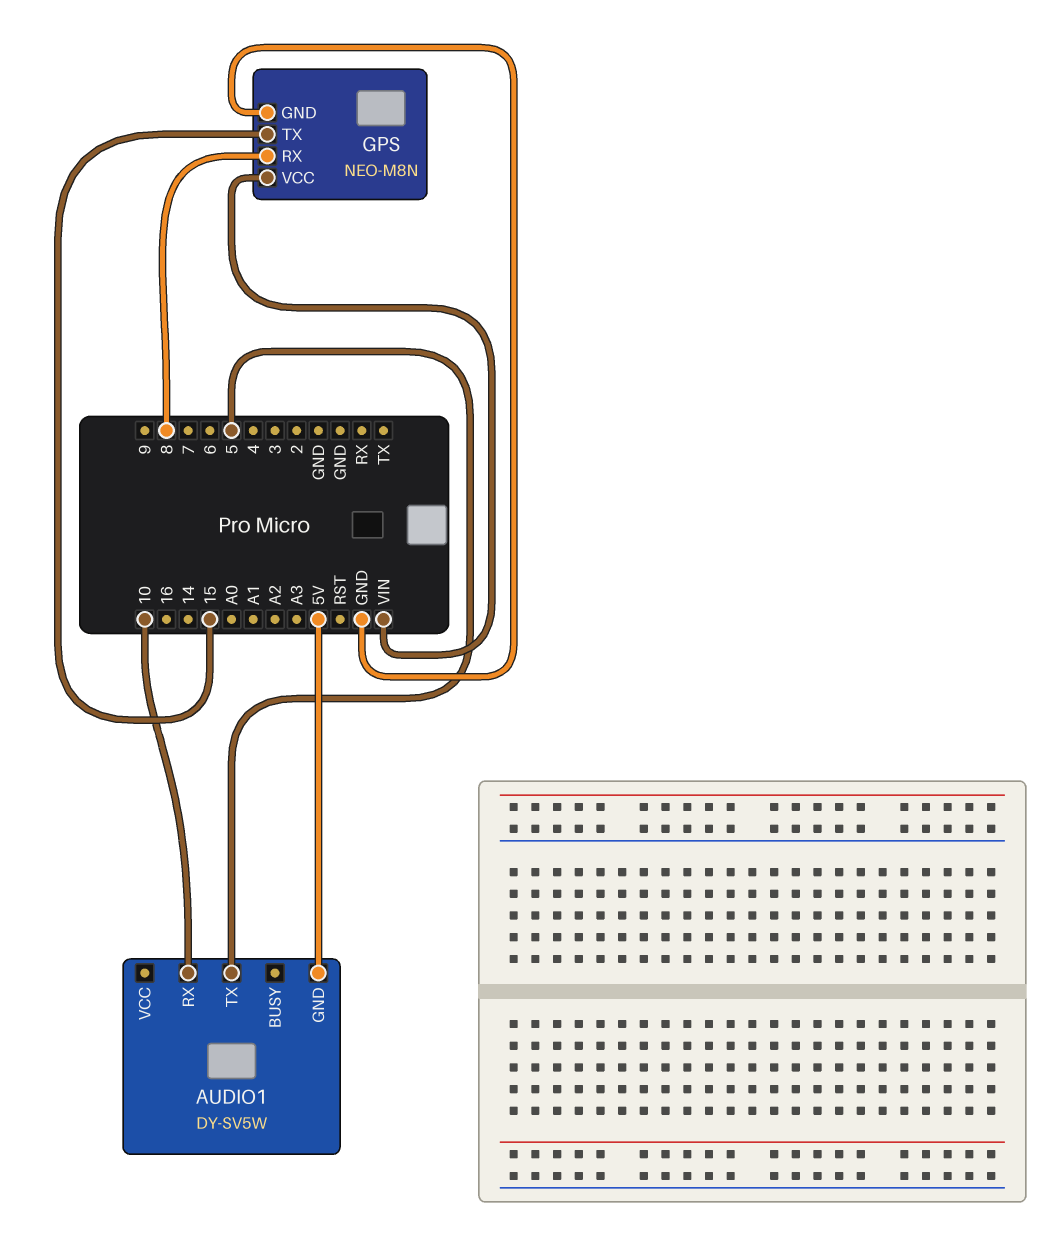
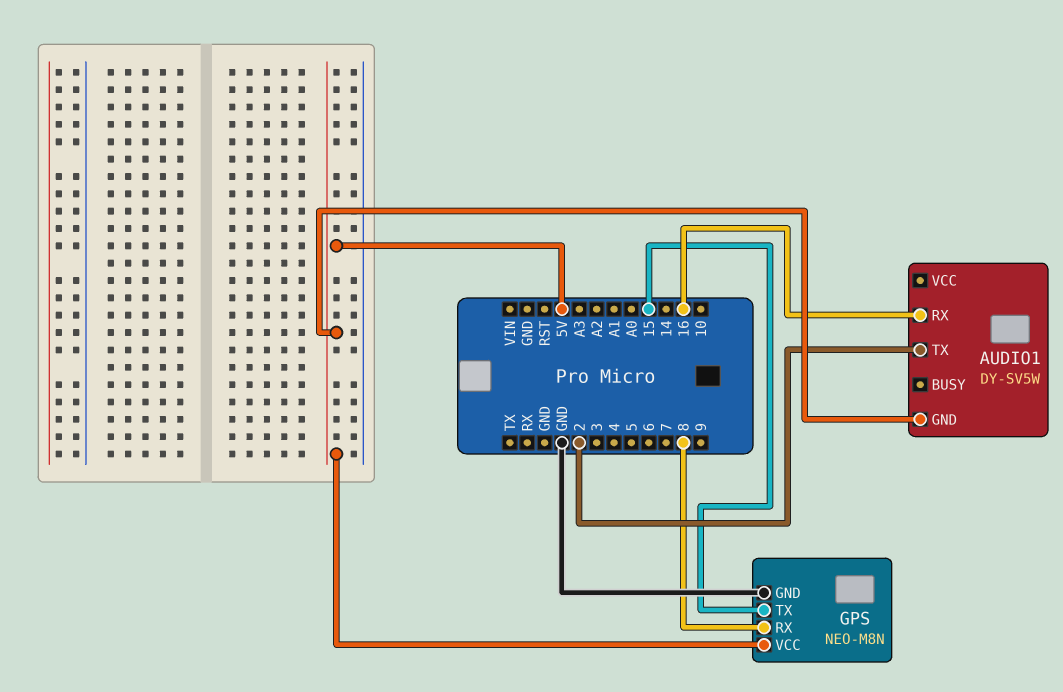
AUDIO1 pin RX: 10 -> 16
AUDIO1 pin TX: 5 -> 2
GPS pin VCC: VIN -> 5V

